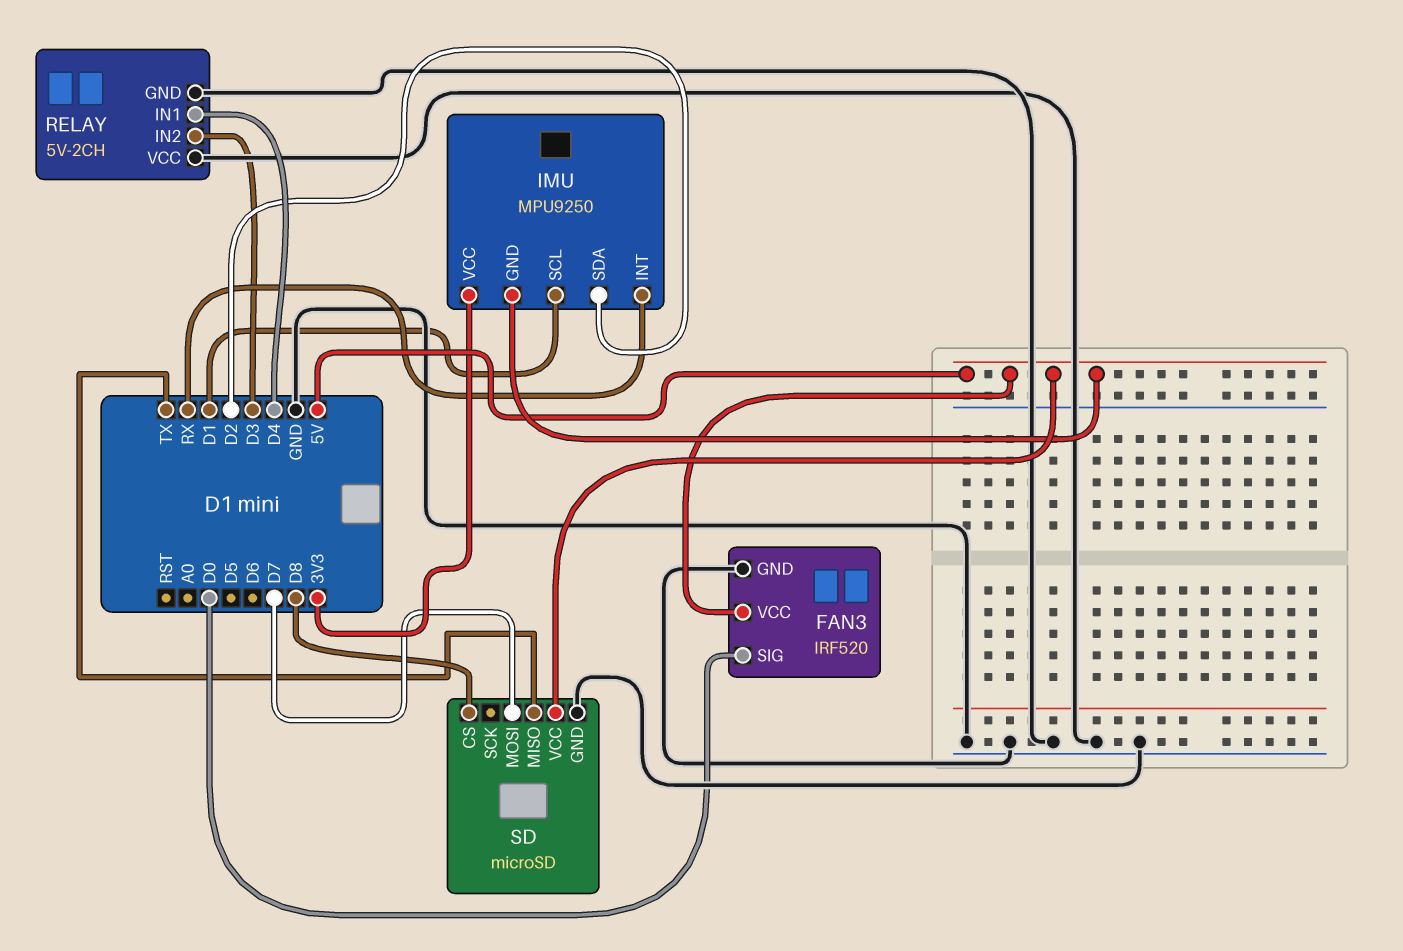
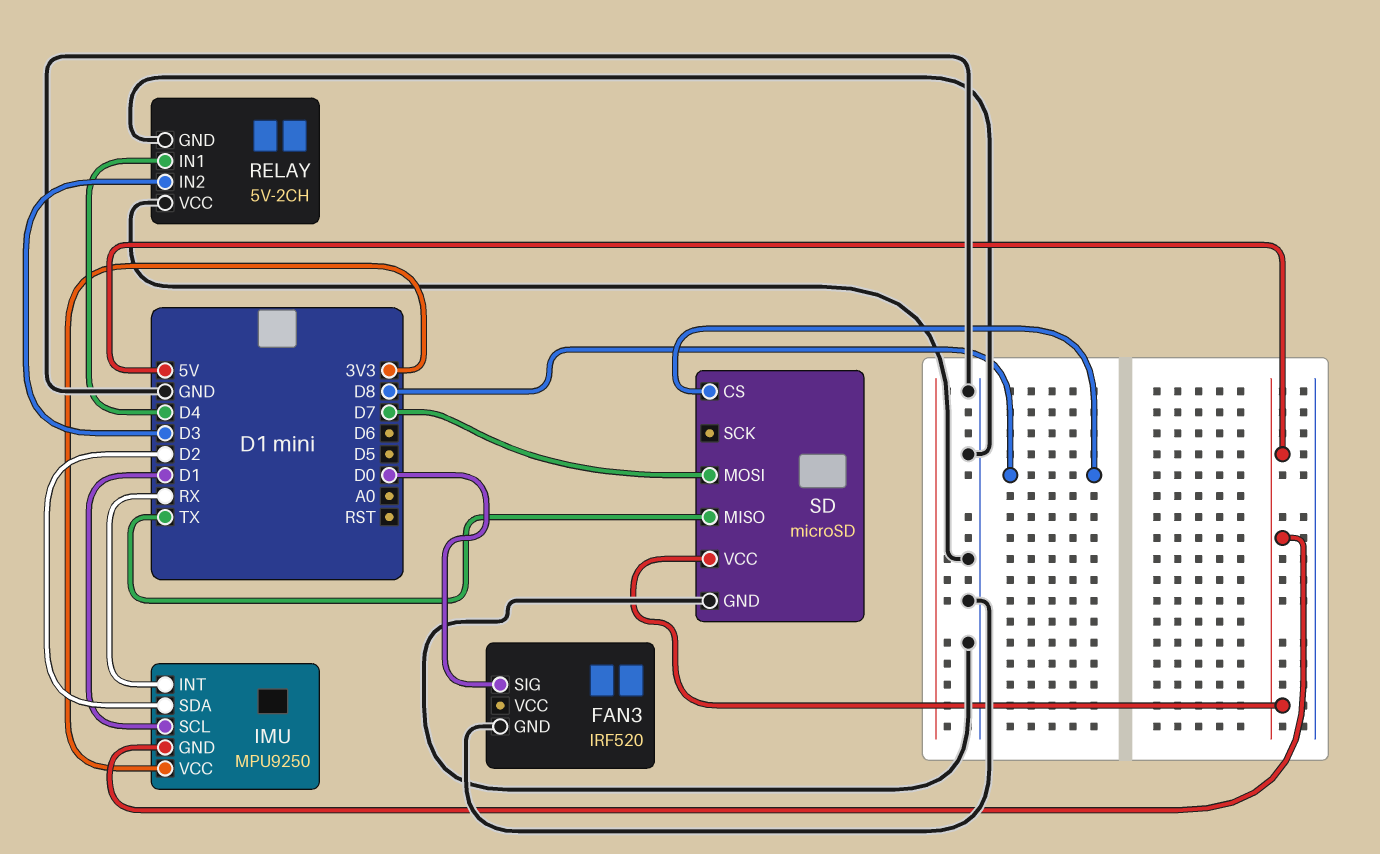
FAN3 pin VCC: 5V -> none

